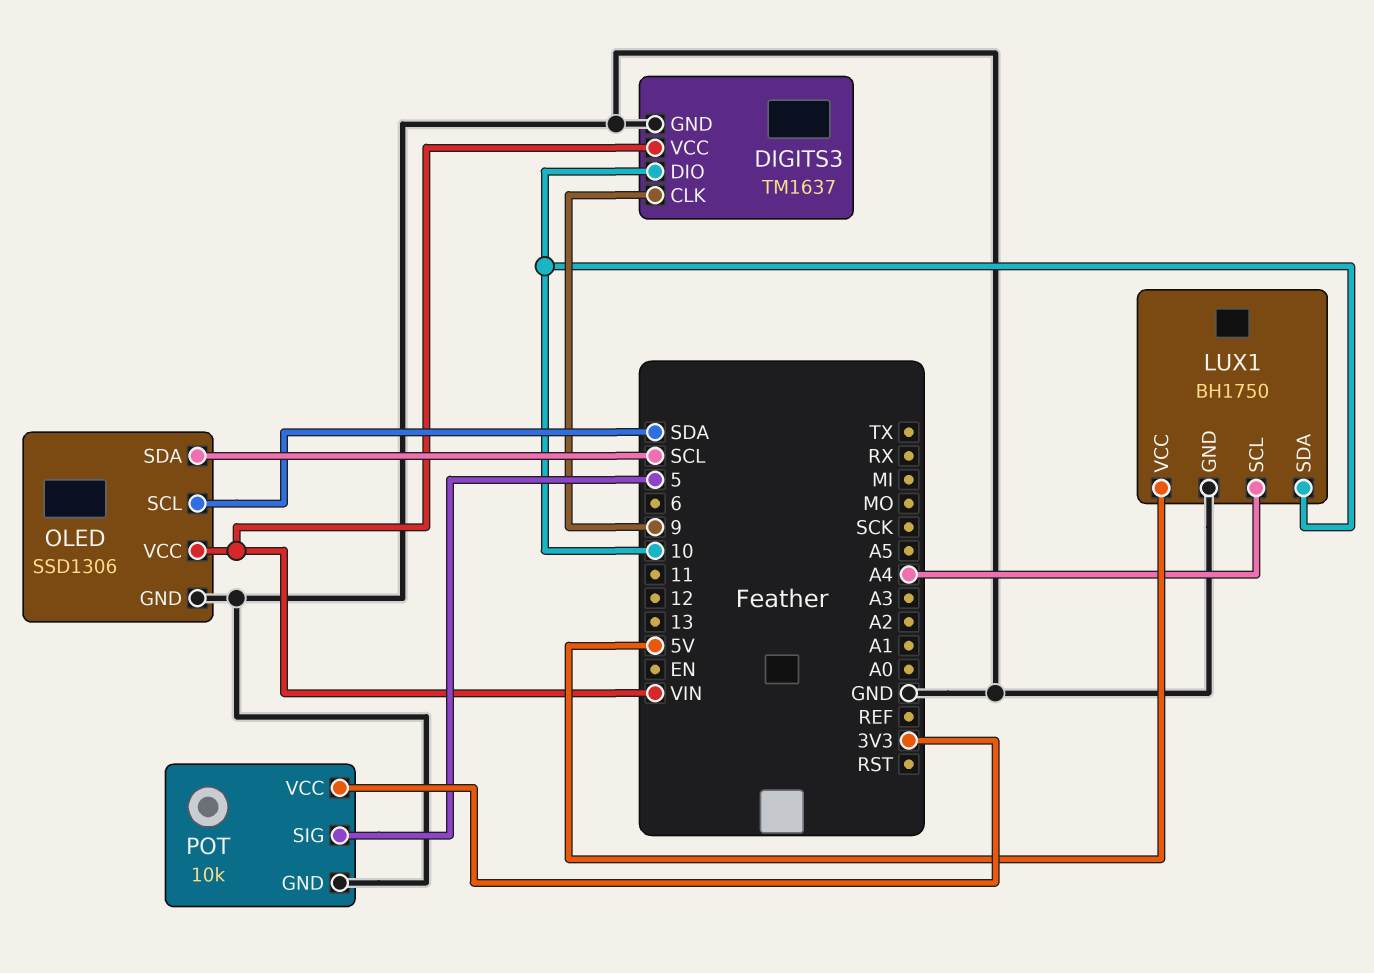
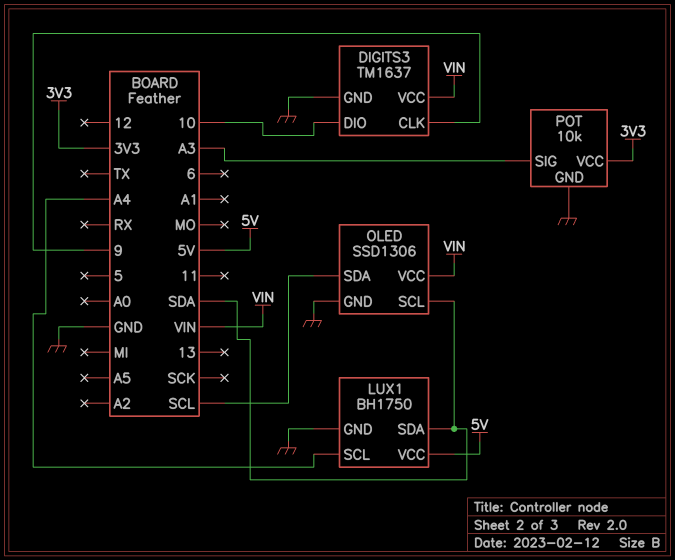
LUX1 pin SDA: 10 -> SDA
POT pin SIG: 5 -> A3

